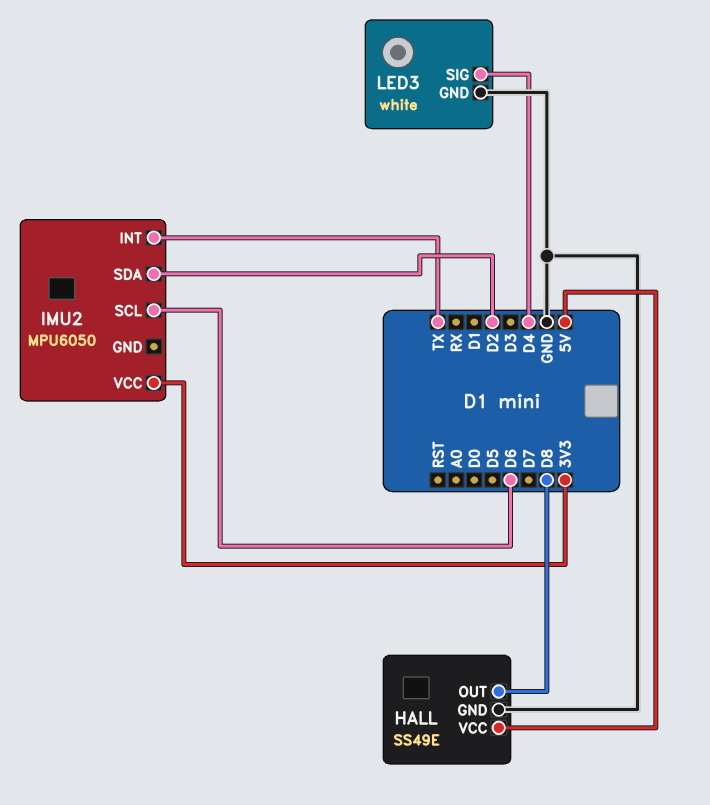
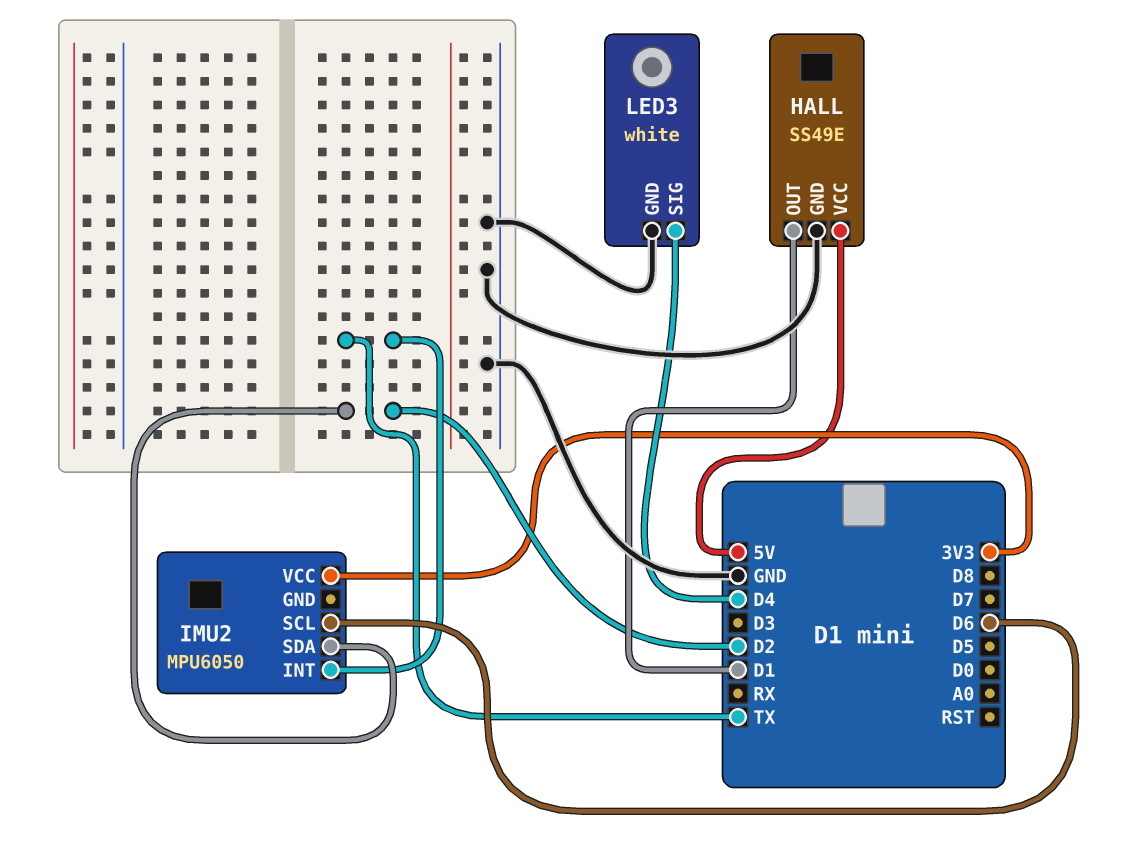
HALL pin OUT: D8 -> D1

